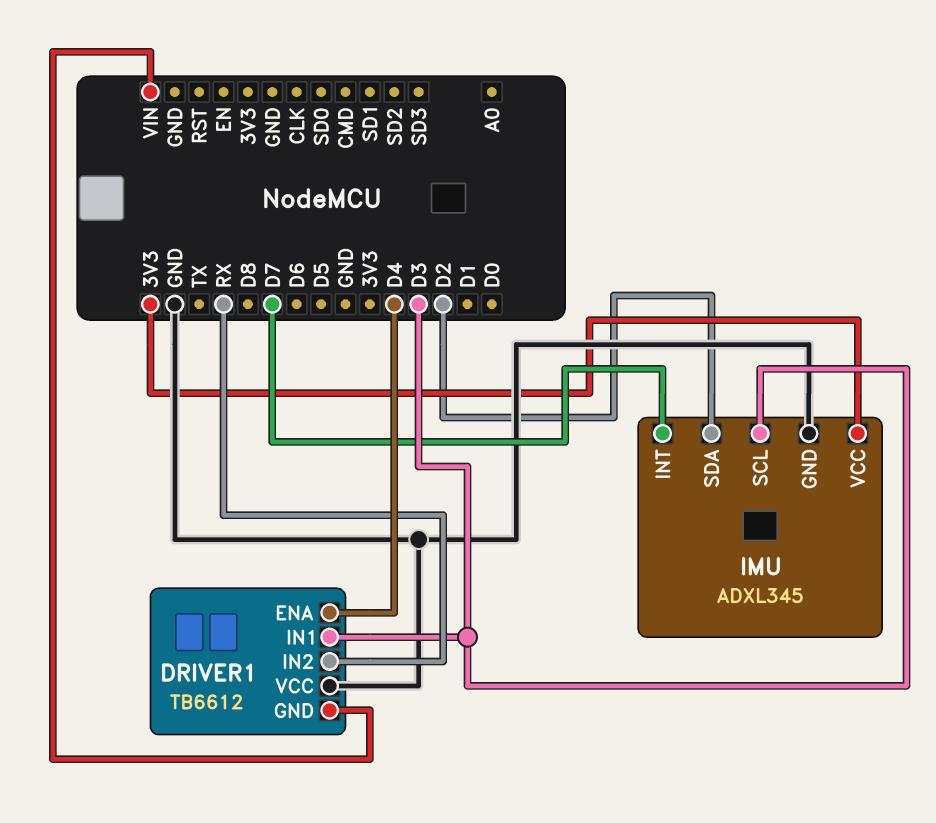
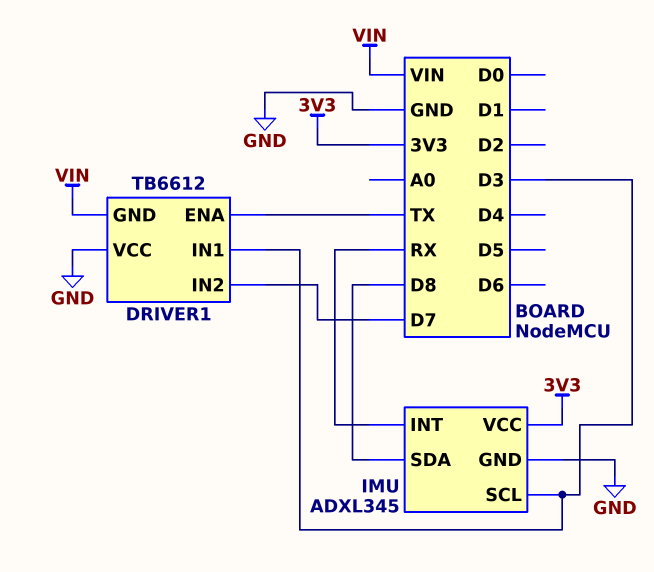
DRIVER1 pin ENA: D4 -> TX
DRIVER1 pin IN2: RX -> D7
IMU pin INT: D7 -> RX
IMU pin SDA: D2 -> D8

